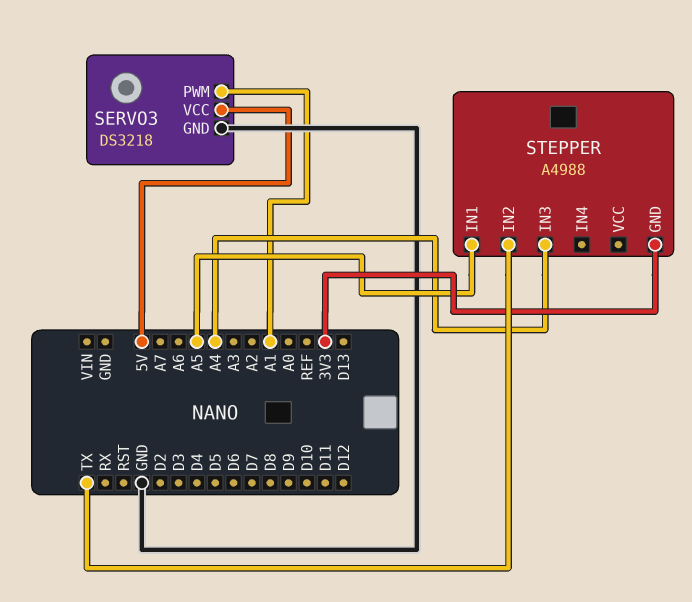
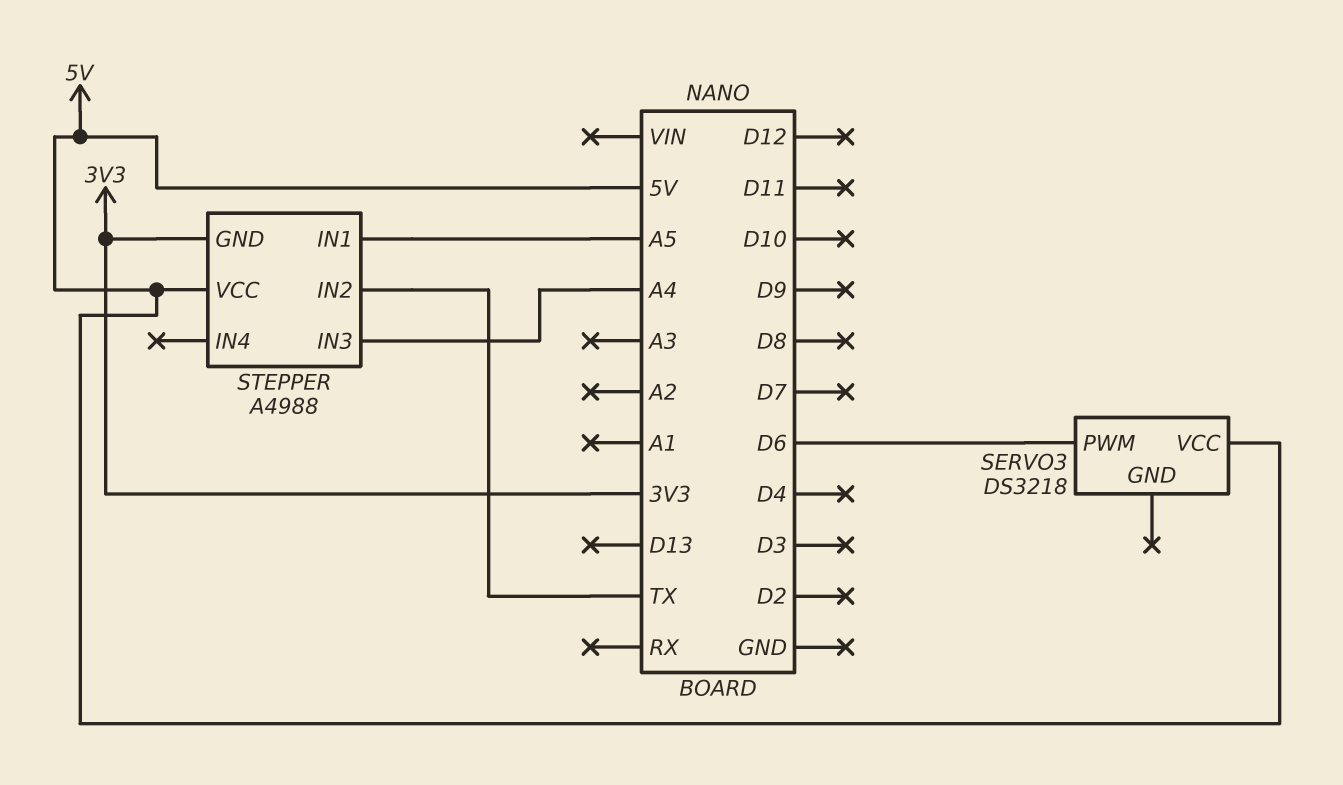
SERVO3 pin GND: GND -> none
SERVO3 pin PWM: A1 -> D6
STEPPER pin VCC: none -> 5V

